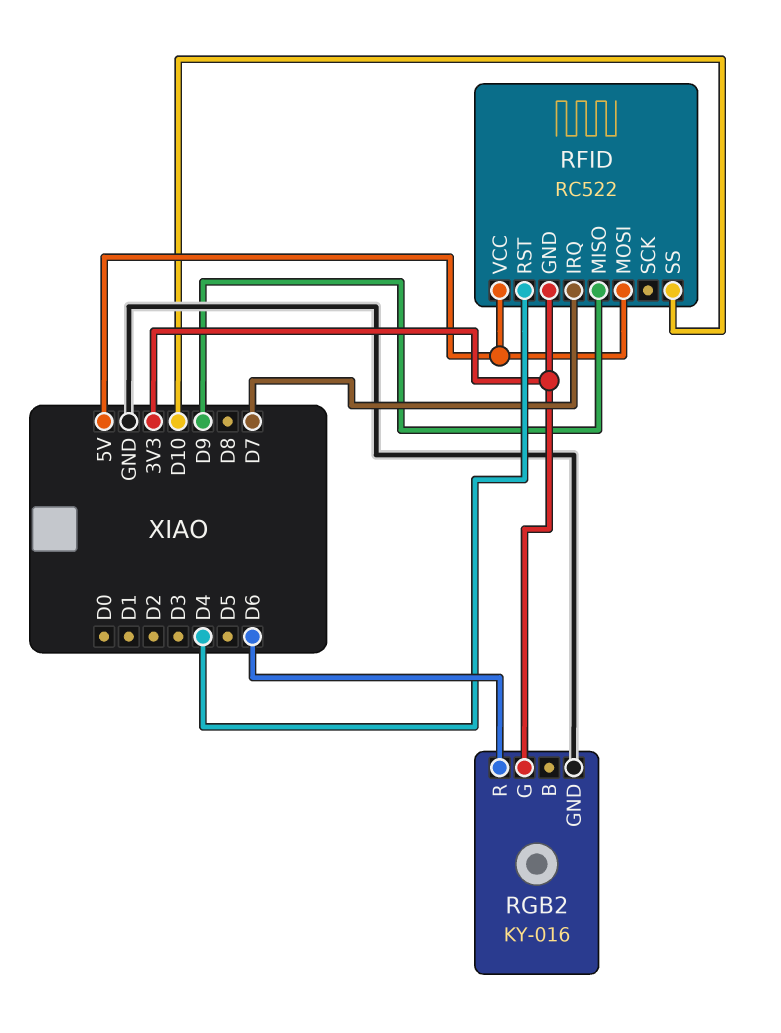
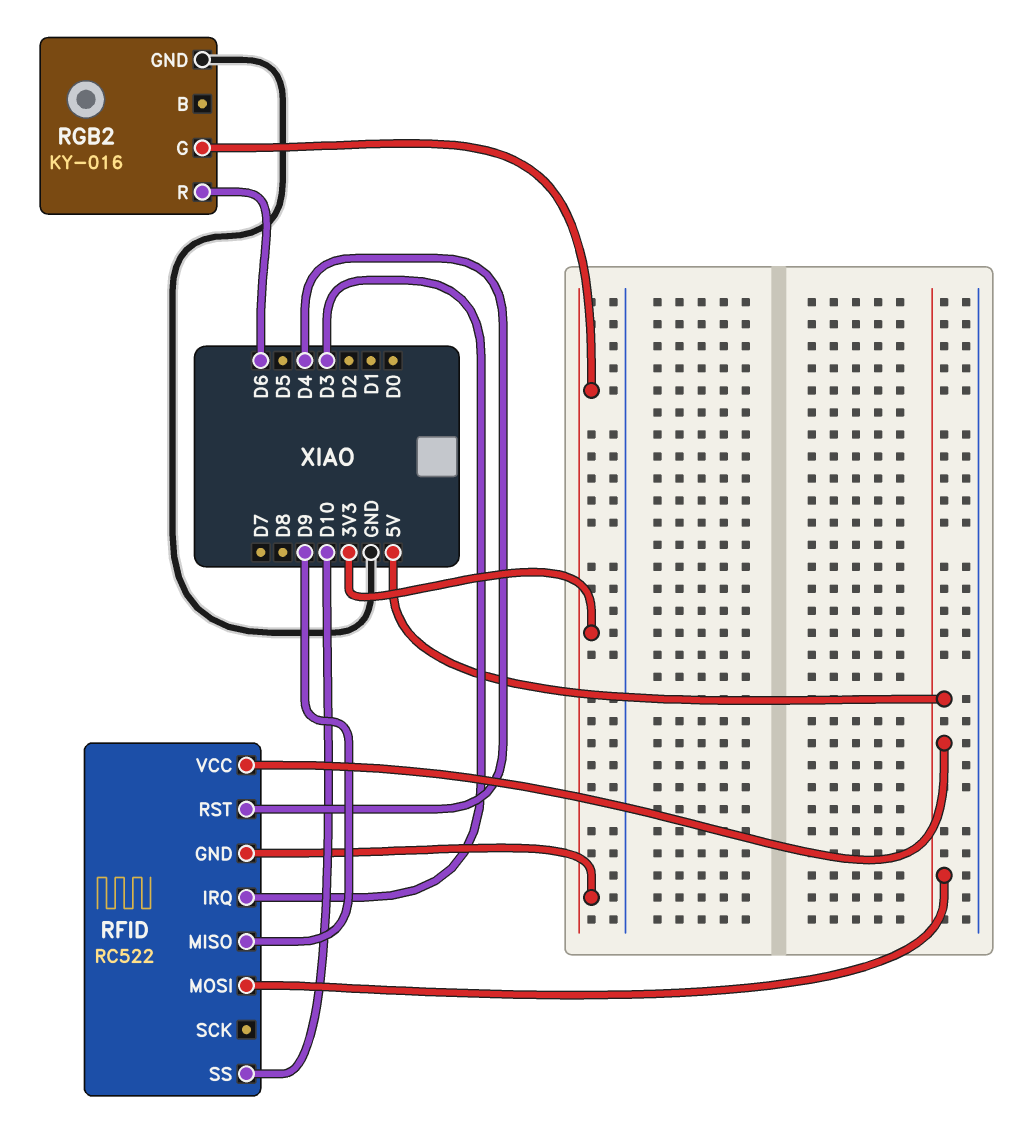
RFID pin IRQ: D7 -> D3

